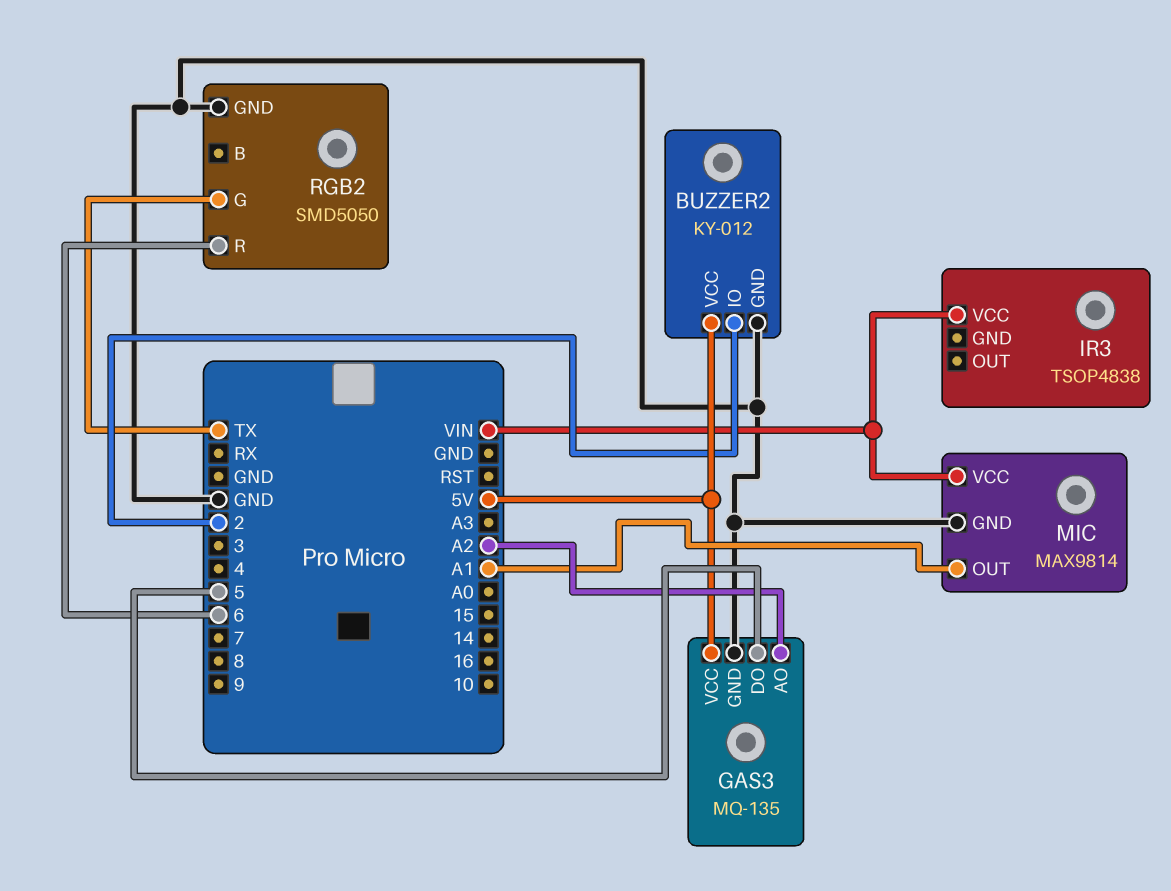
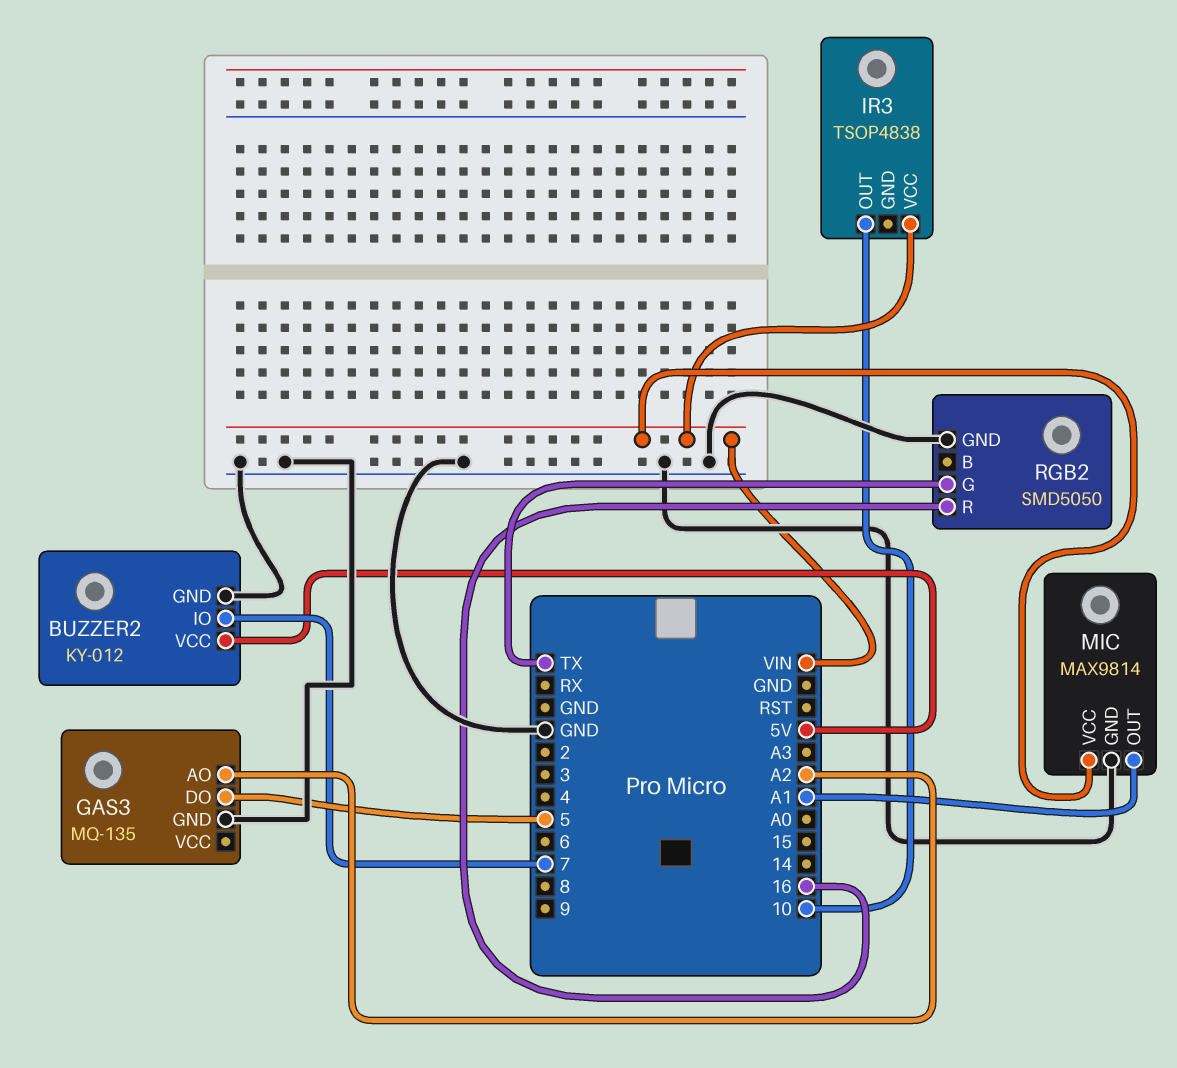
BUZZER2 pin IO: 2 -> 7
GAS3 pin VCC: 5V -> none
IR3 pin OUT: none -> 10
RGB2 pin R: 6 -> 16

